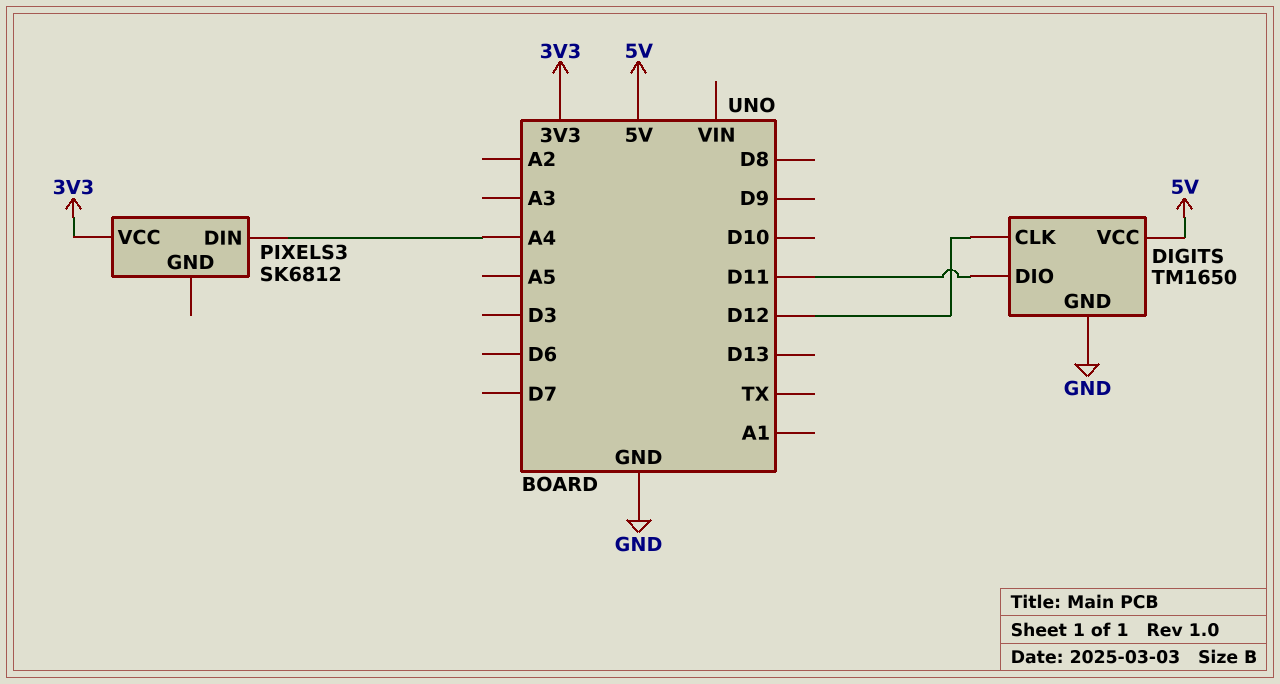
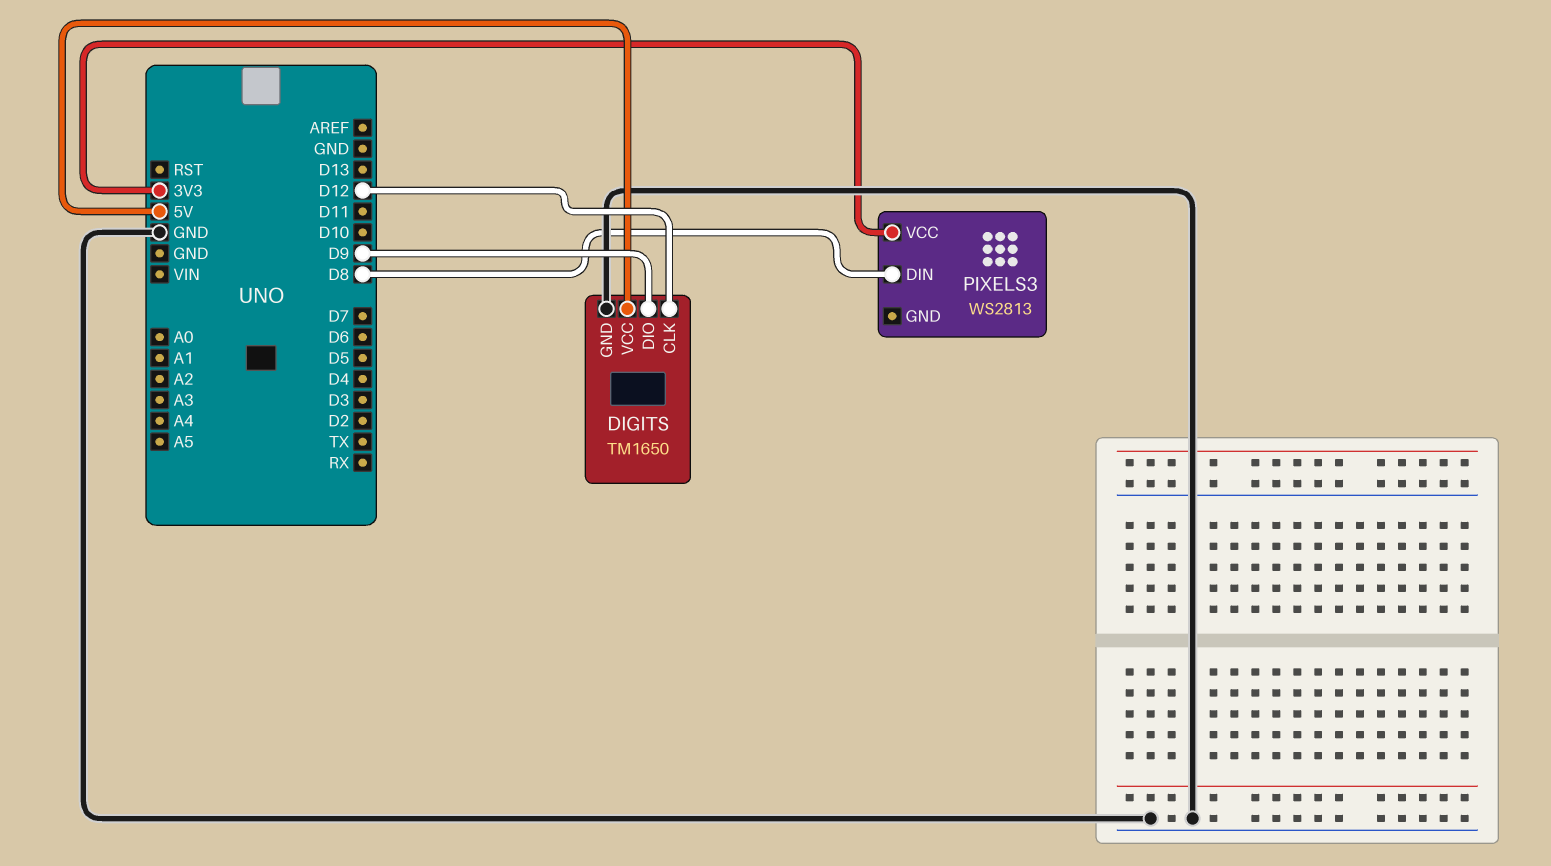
DIGITS pin DIO: D11 -> D9
PIXELS3: SK6812 -> WS2813
PIXELS3 pin DIN: A4 -> D8

